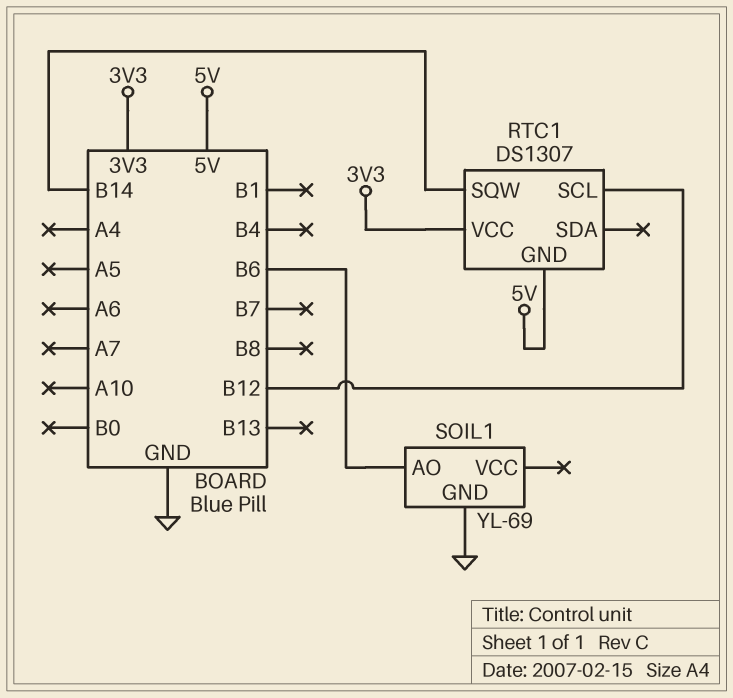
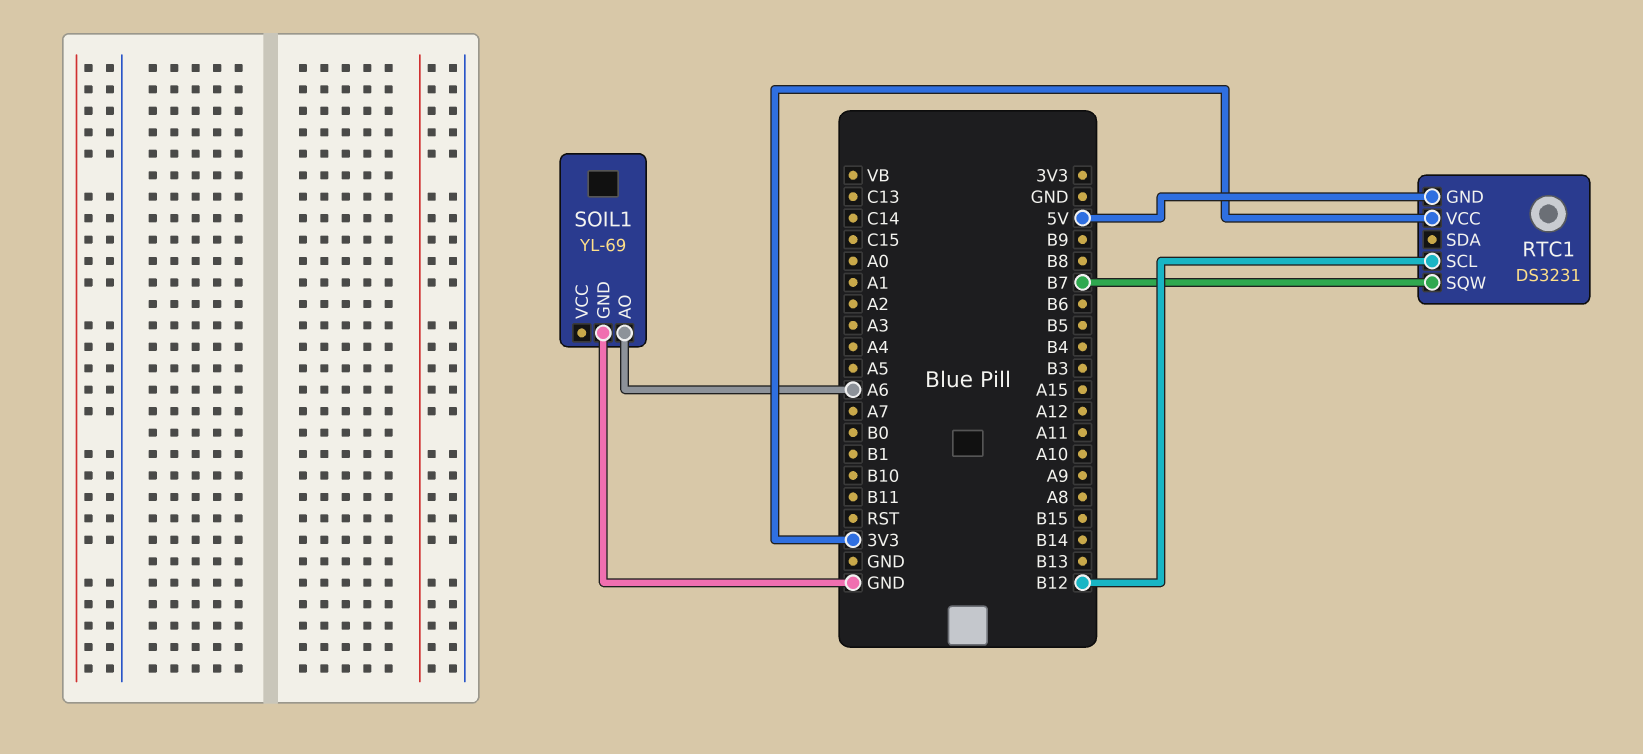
RTC1: DS1307 -> DS3231
RTC1 pin SQW: B14 -> B7
SOIL1 pin AO: B6 -> A6

